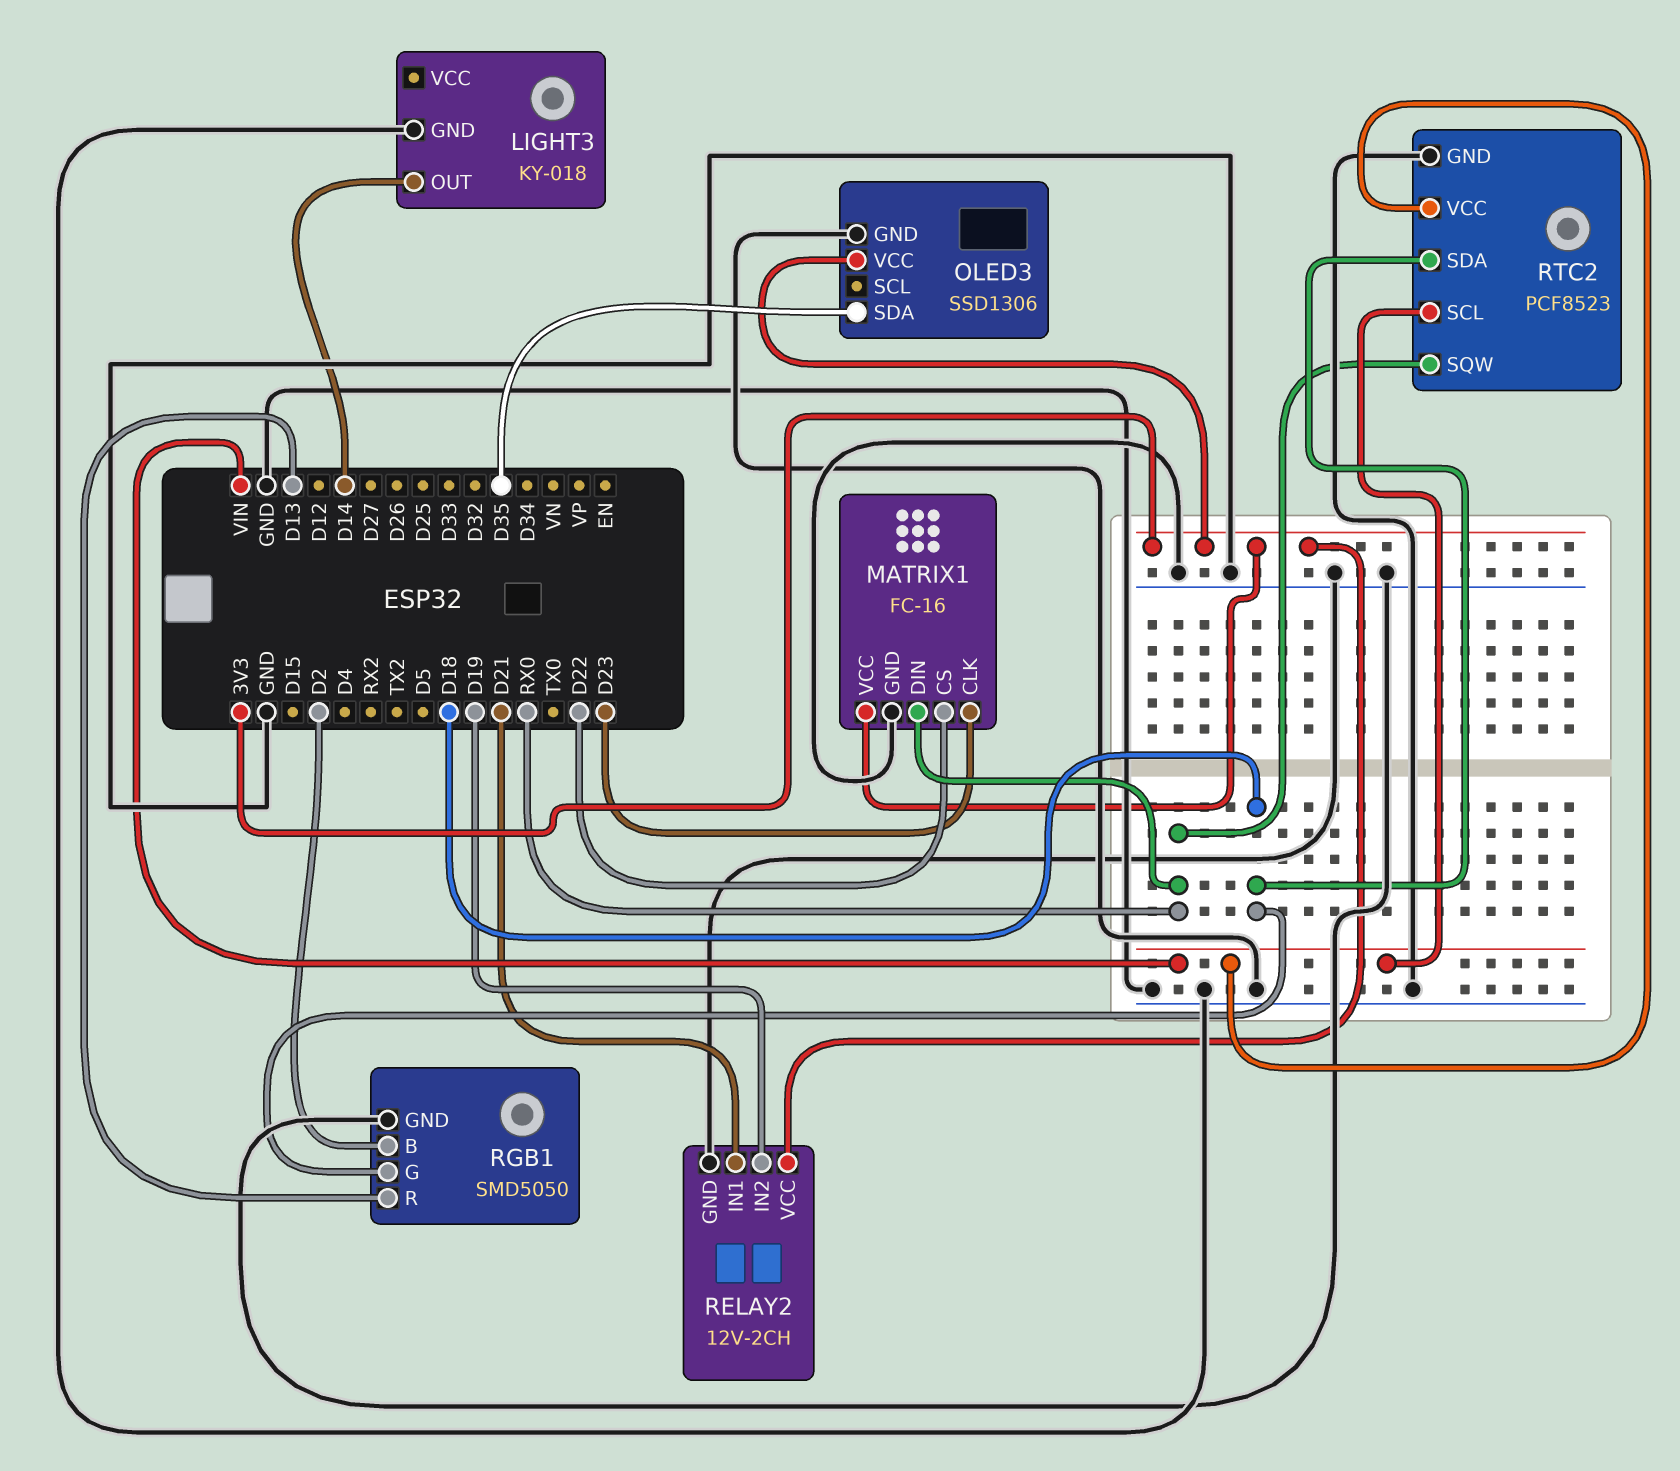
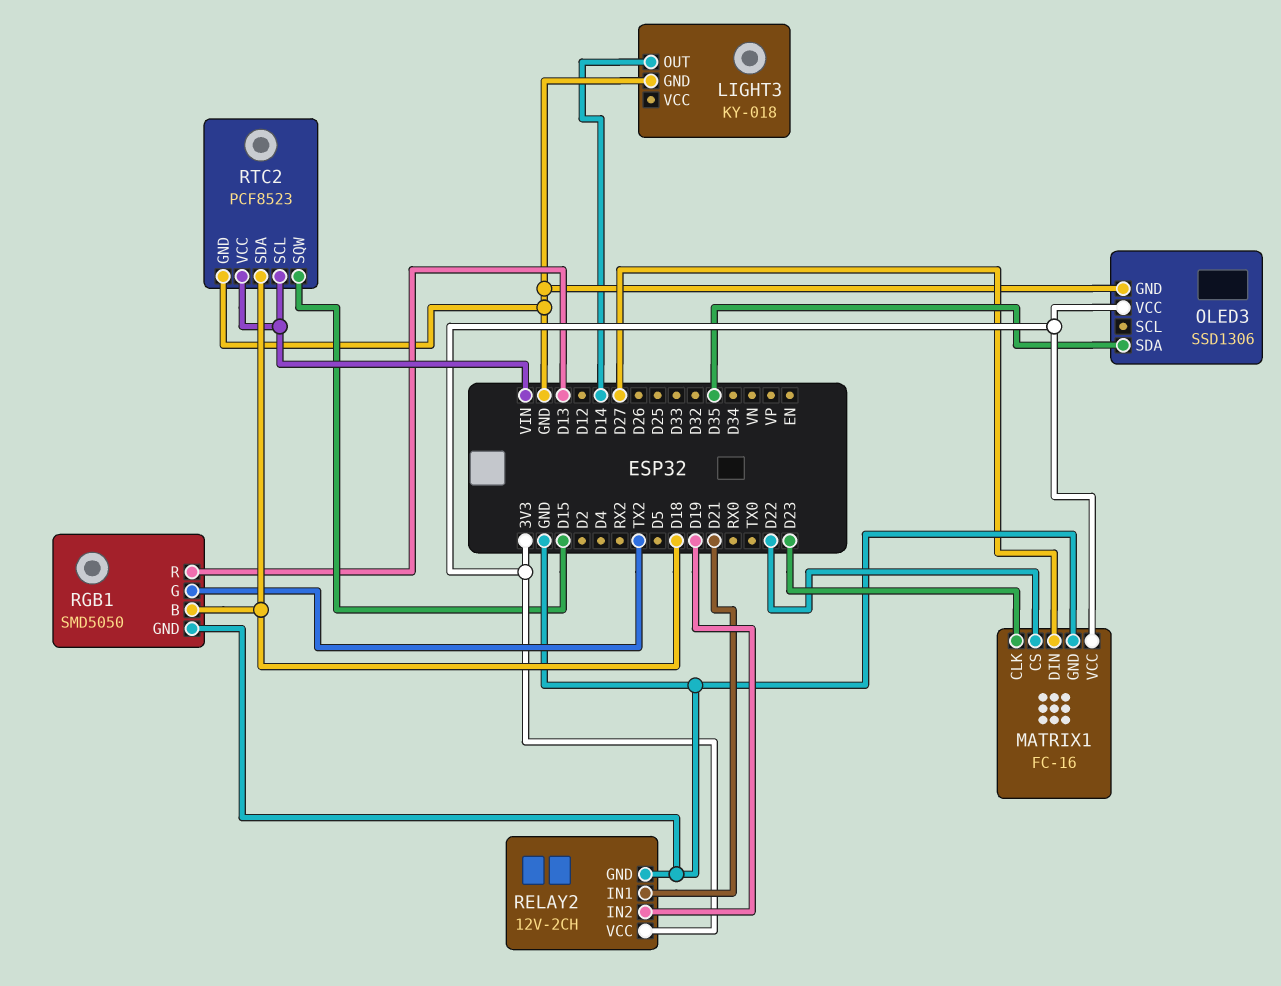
MATRIX1 pin DIN: RX0 -> D27
RGB1 pin B: D2 -> D18
RGB1 pin G: D18 -> TX2
RTC2 pin SQW: RX0 -> D15

